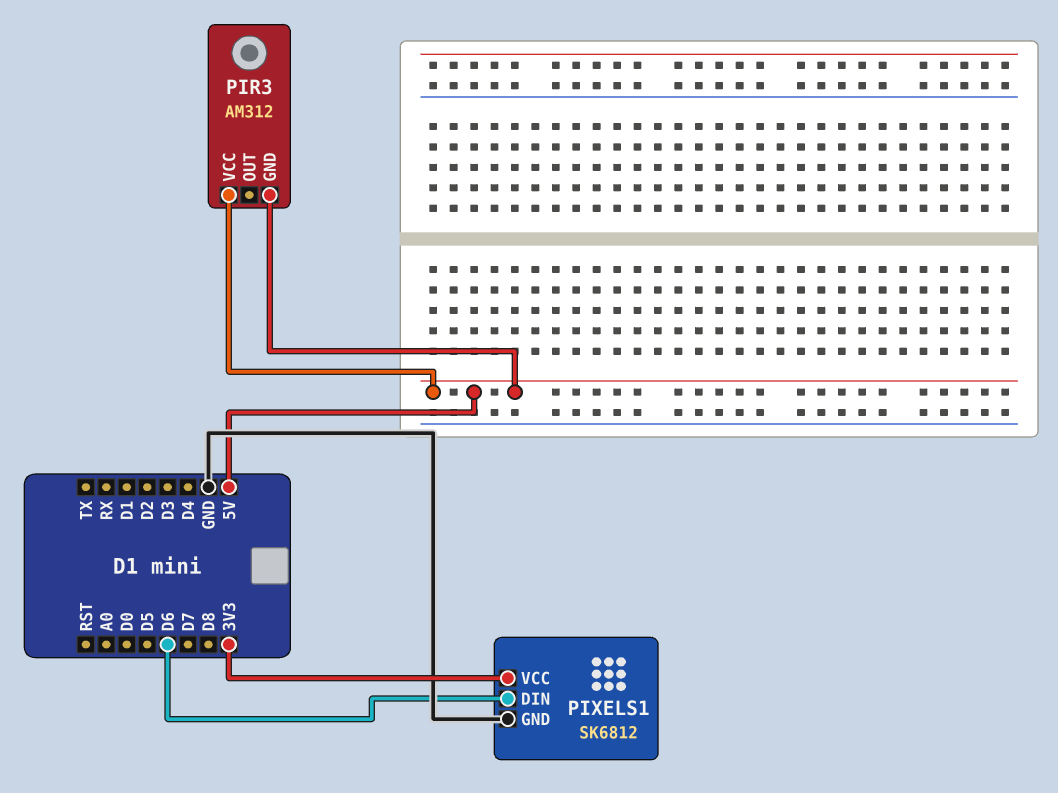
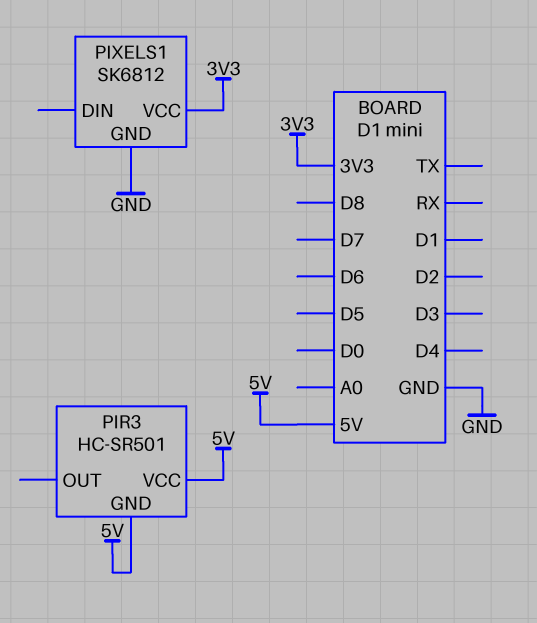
PIR3: AM312 -> HC-SR501
PIXELS1 pin DIN: D6 -> none

